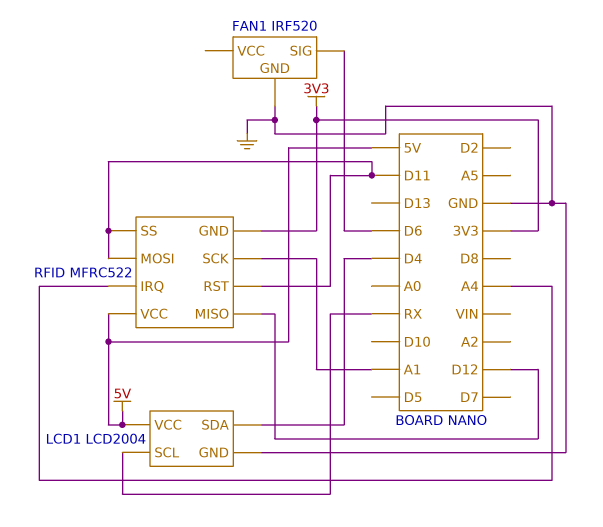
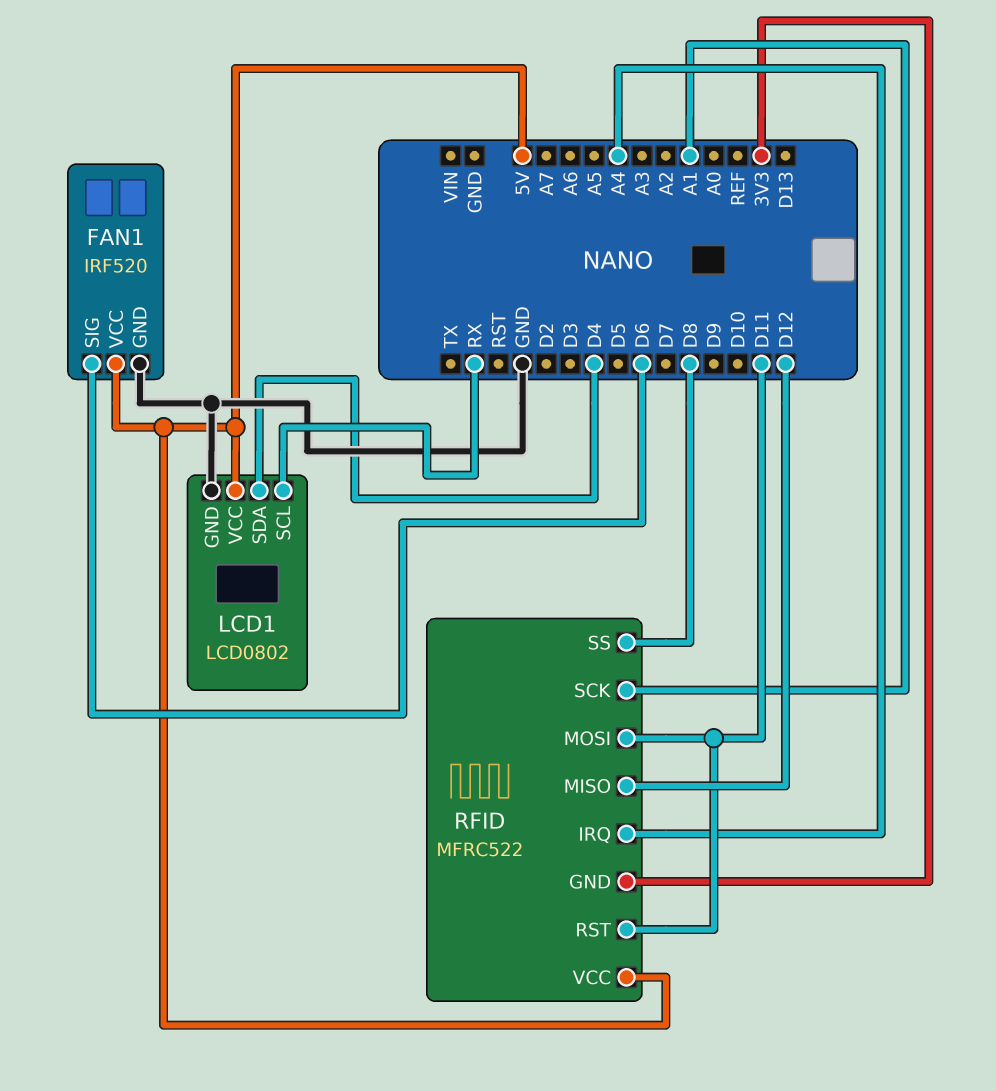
FAN1 pin VCC: none -> 5V
LCD1: LCD2004 -> LCD0802
RFID pin SS: D11 -> D8

